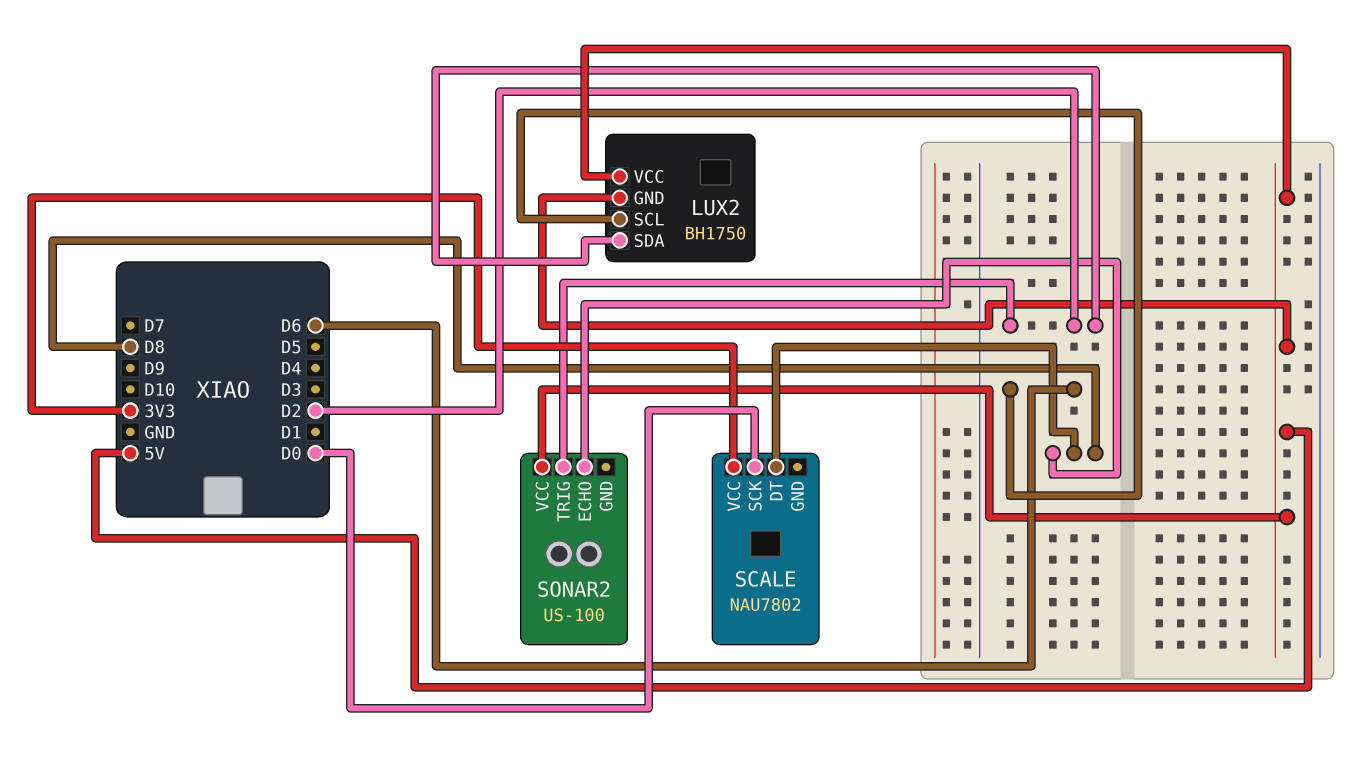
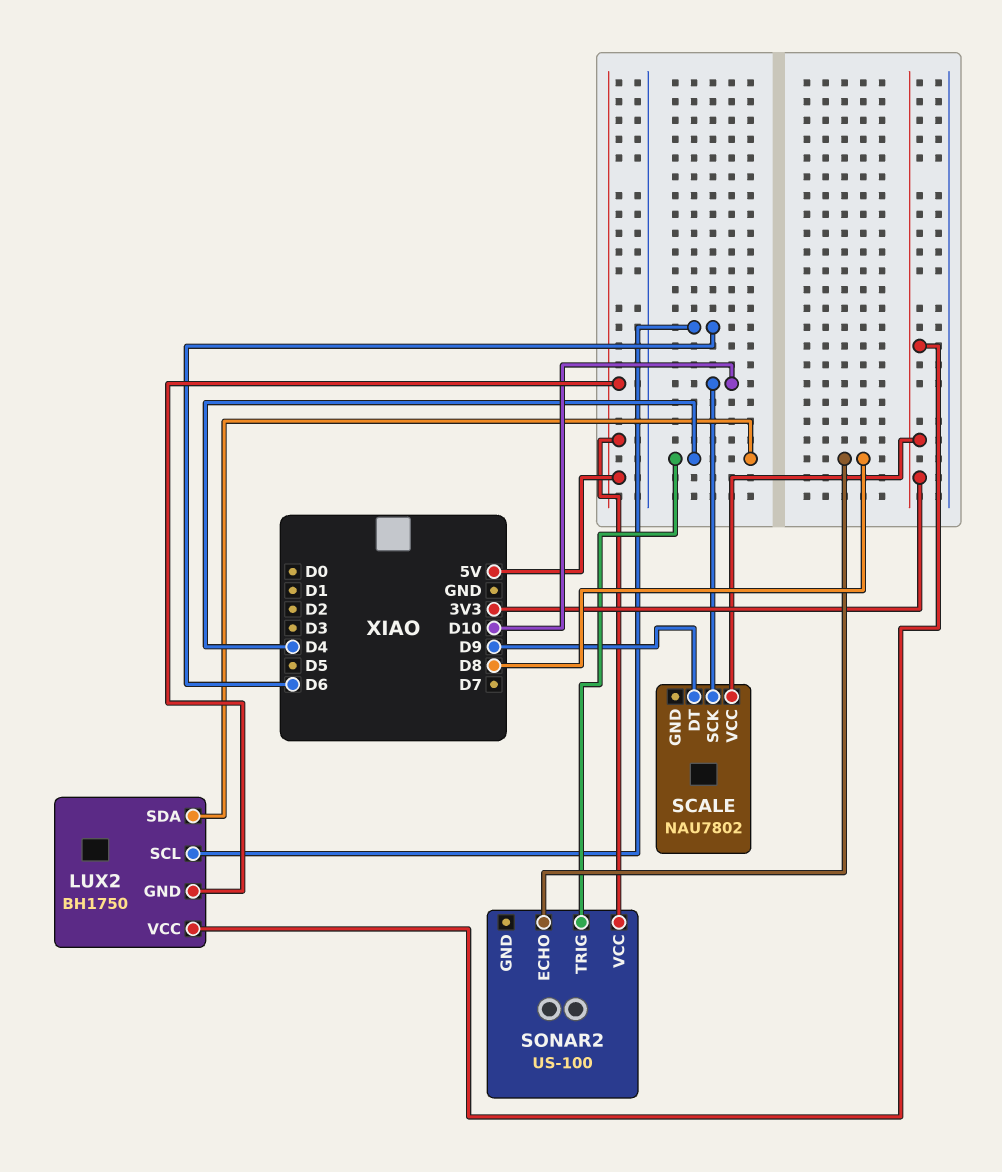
LUX2 pin SDA: D2 -> D4
LUX2 pin VCC: 5V -> 3V3
SCALE pin DT: D8 -> D9
SCALE pin SCK: D0 -> D10
SONAR2 pin TRIG: D2 -> D4

